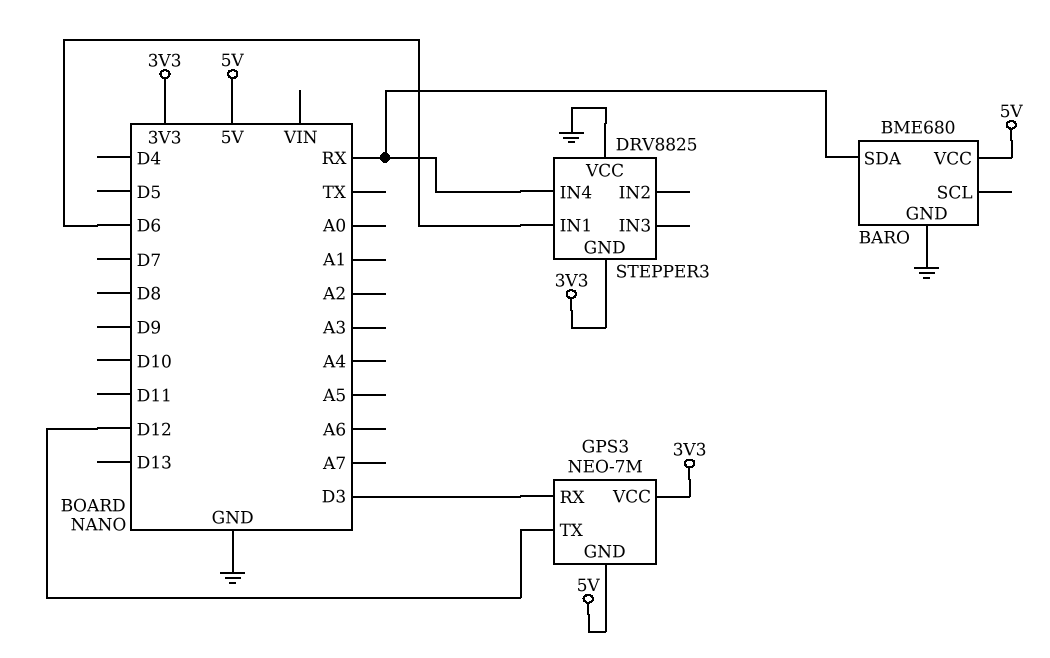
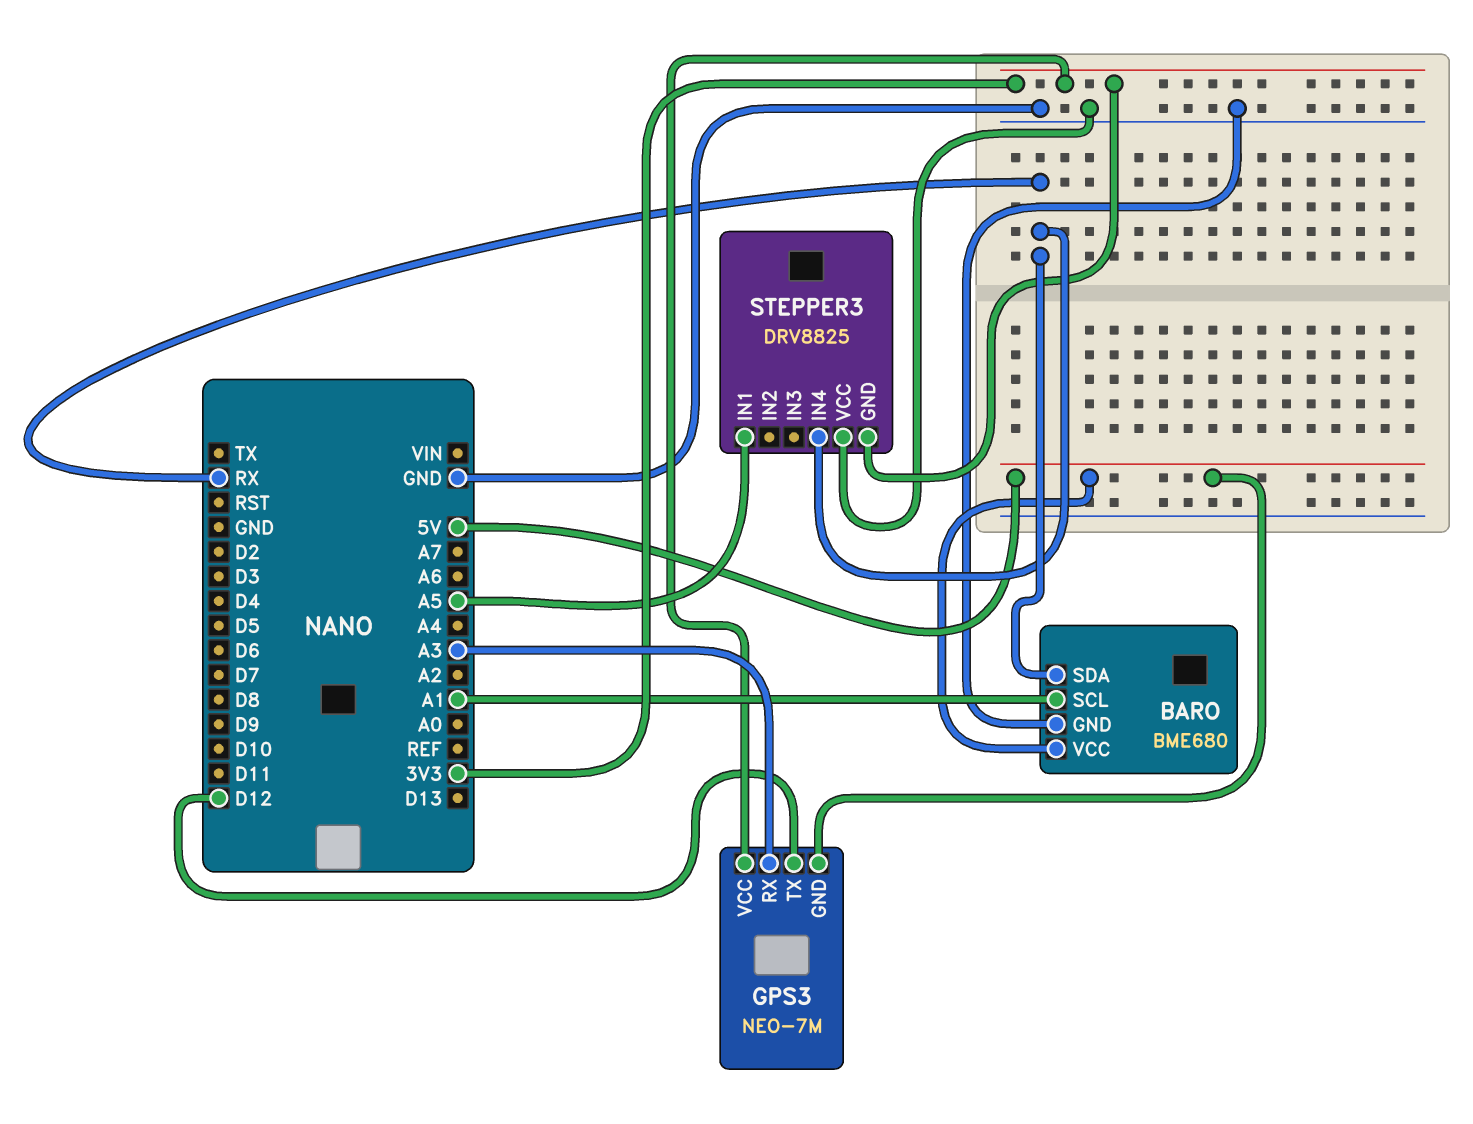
BARO pin SCL: none -> A1
GPS3 pin RX: D3 -> A3
STEPPER3 pin IN1: D6 -> A5

